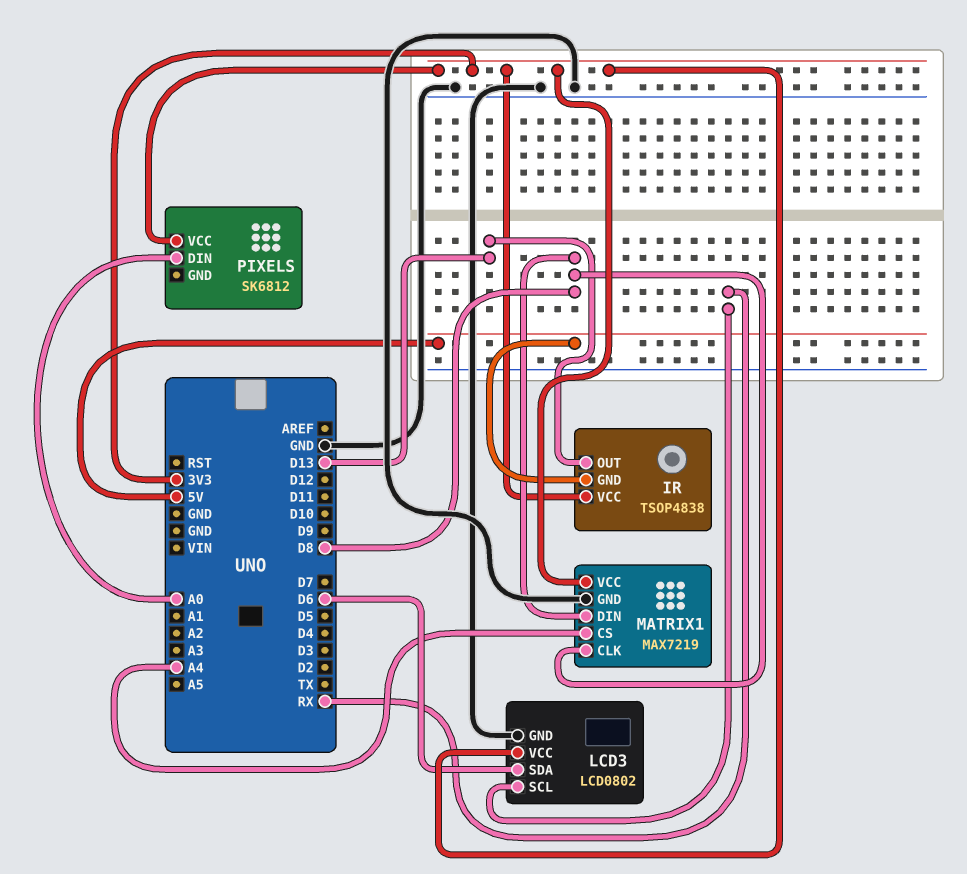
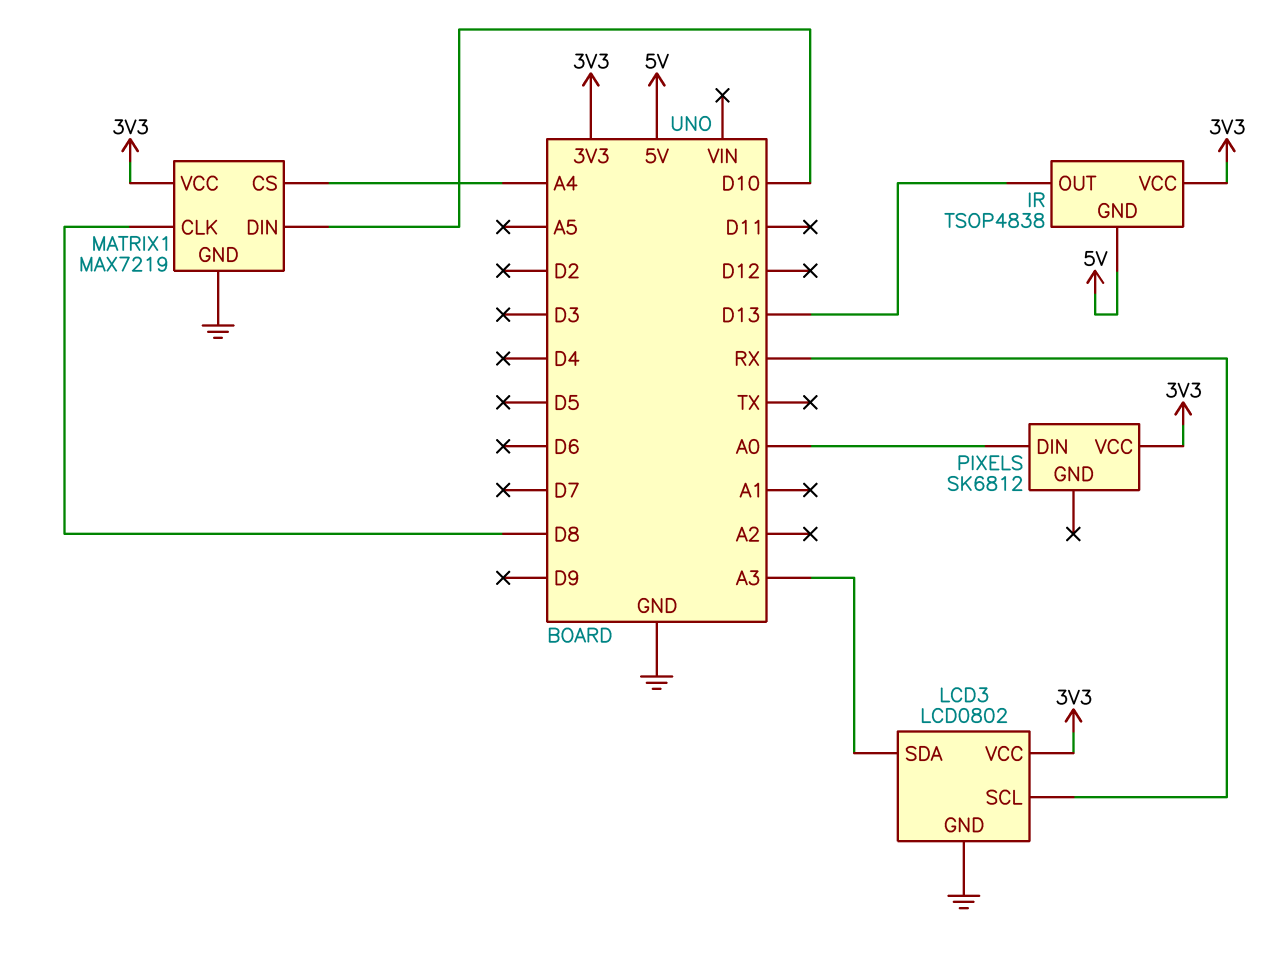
LCD3 pin SDA: D6 -> A3
MATRIX1 pin DIN: D8 -> D10

